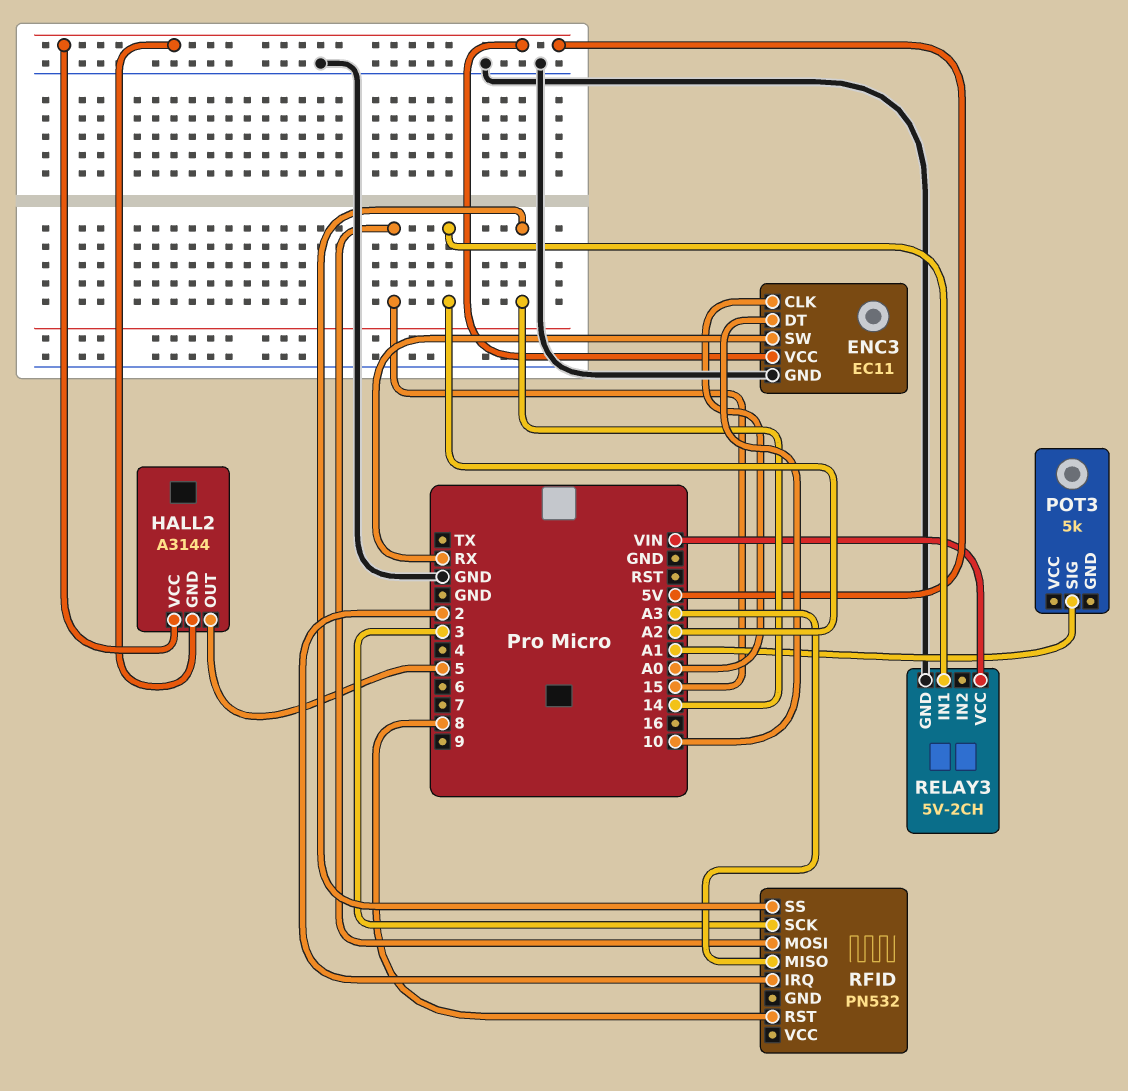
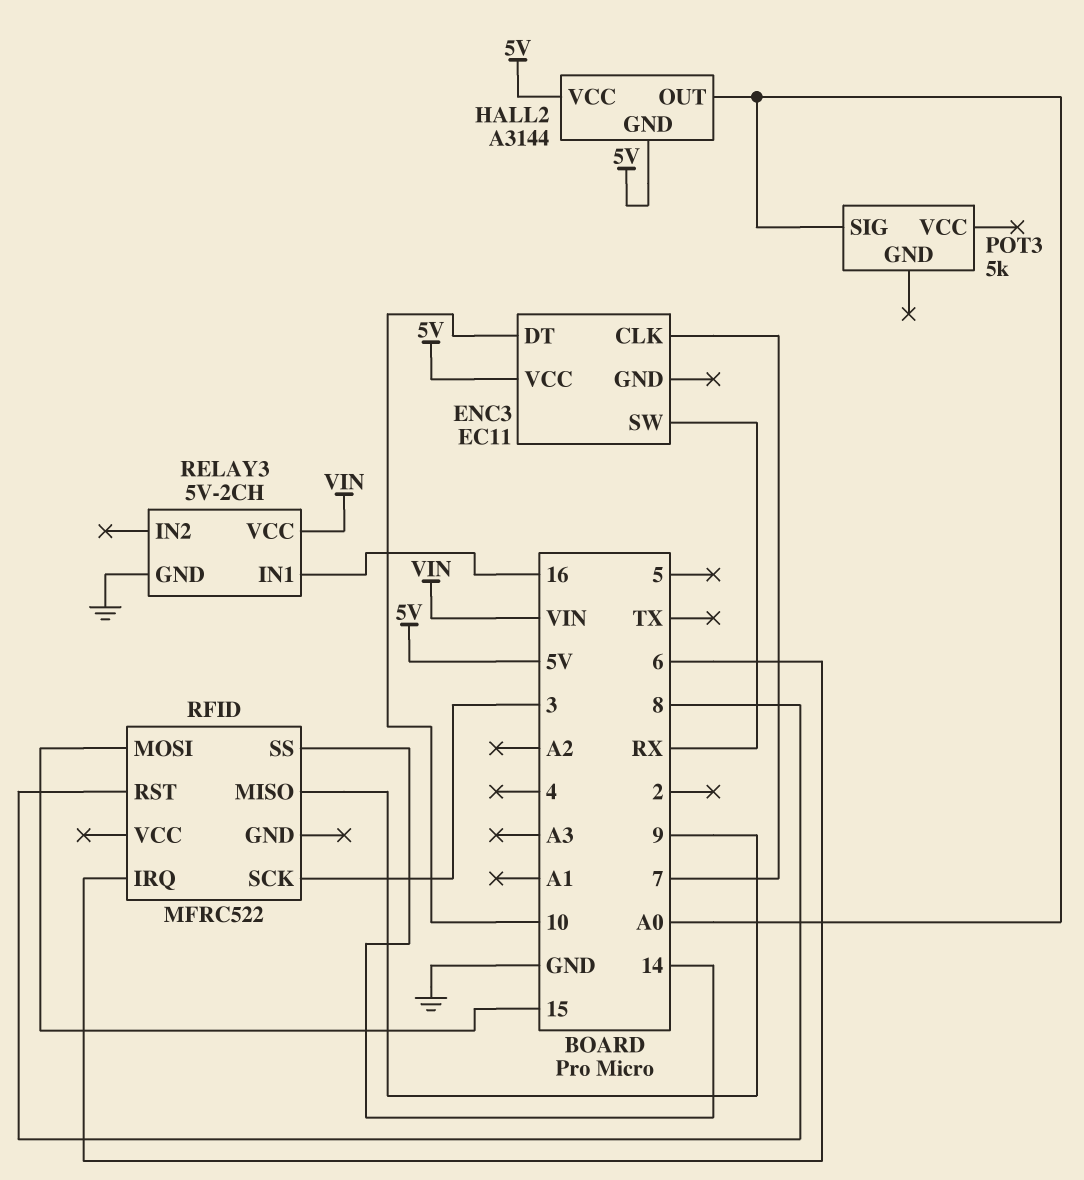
ENC3 pin CLK: A0 -> 7
ENC3 pin GND: GND -> none
HALL2 pin OUT: 5 -> A0
POT3 pin SIG: A1 -> A0
RELAY3 pin IN1: A2 -> 16
RFID: PN532 -> MFRC522
RFID pin IRQ: 2 -> 6
RFID pin MISO: A3 -> 9

